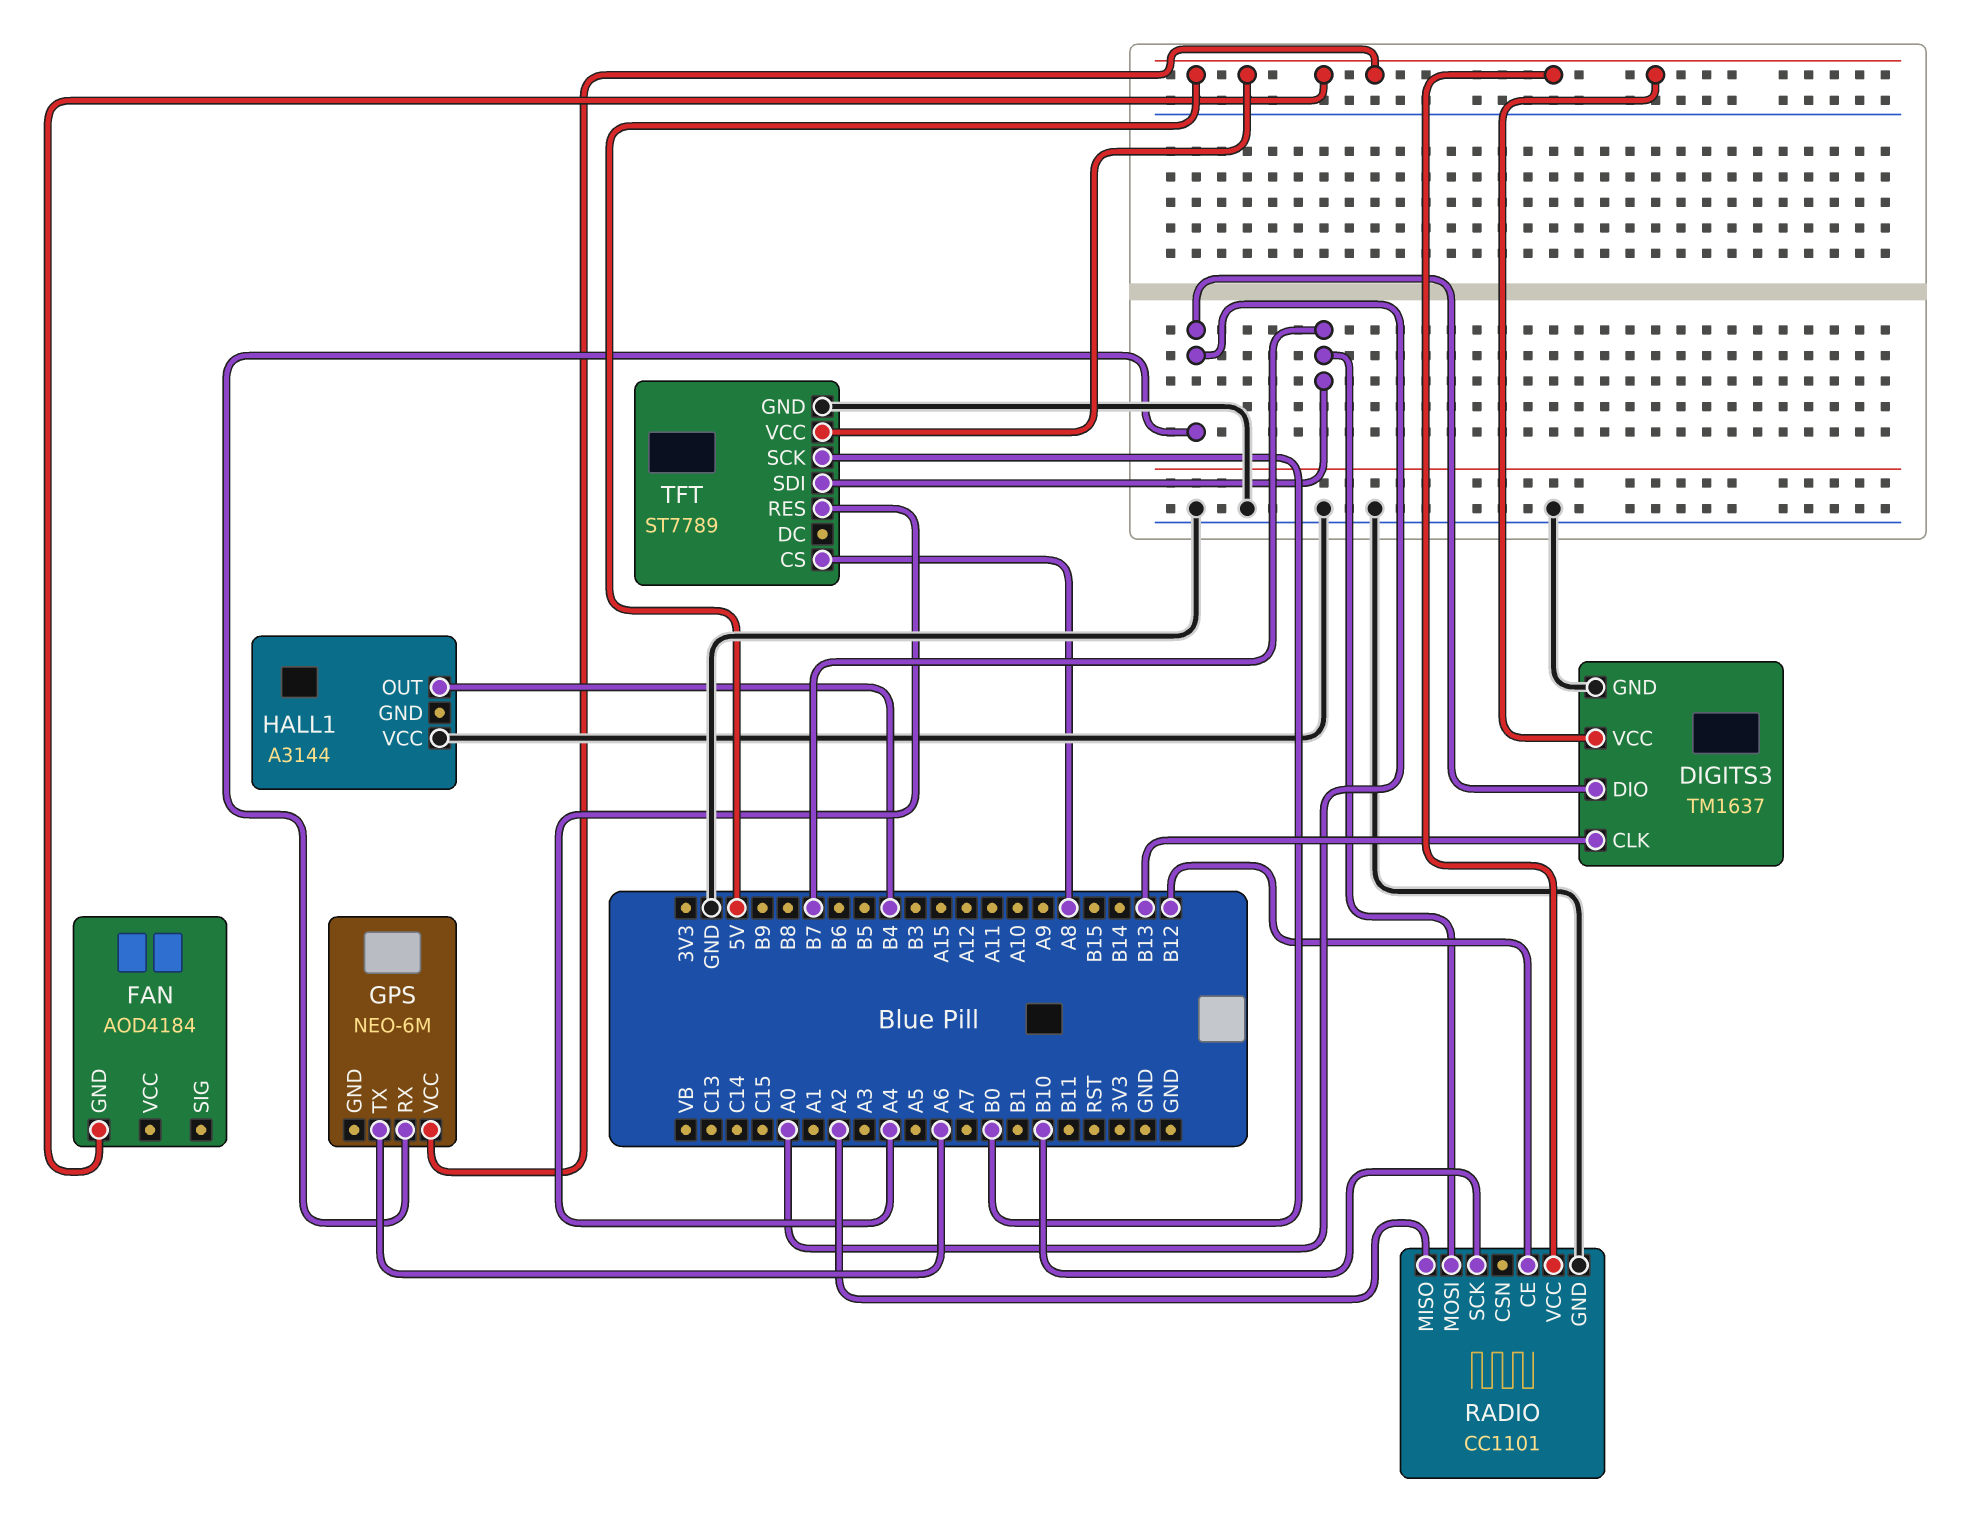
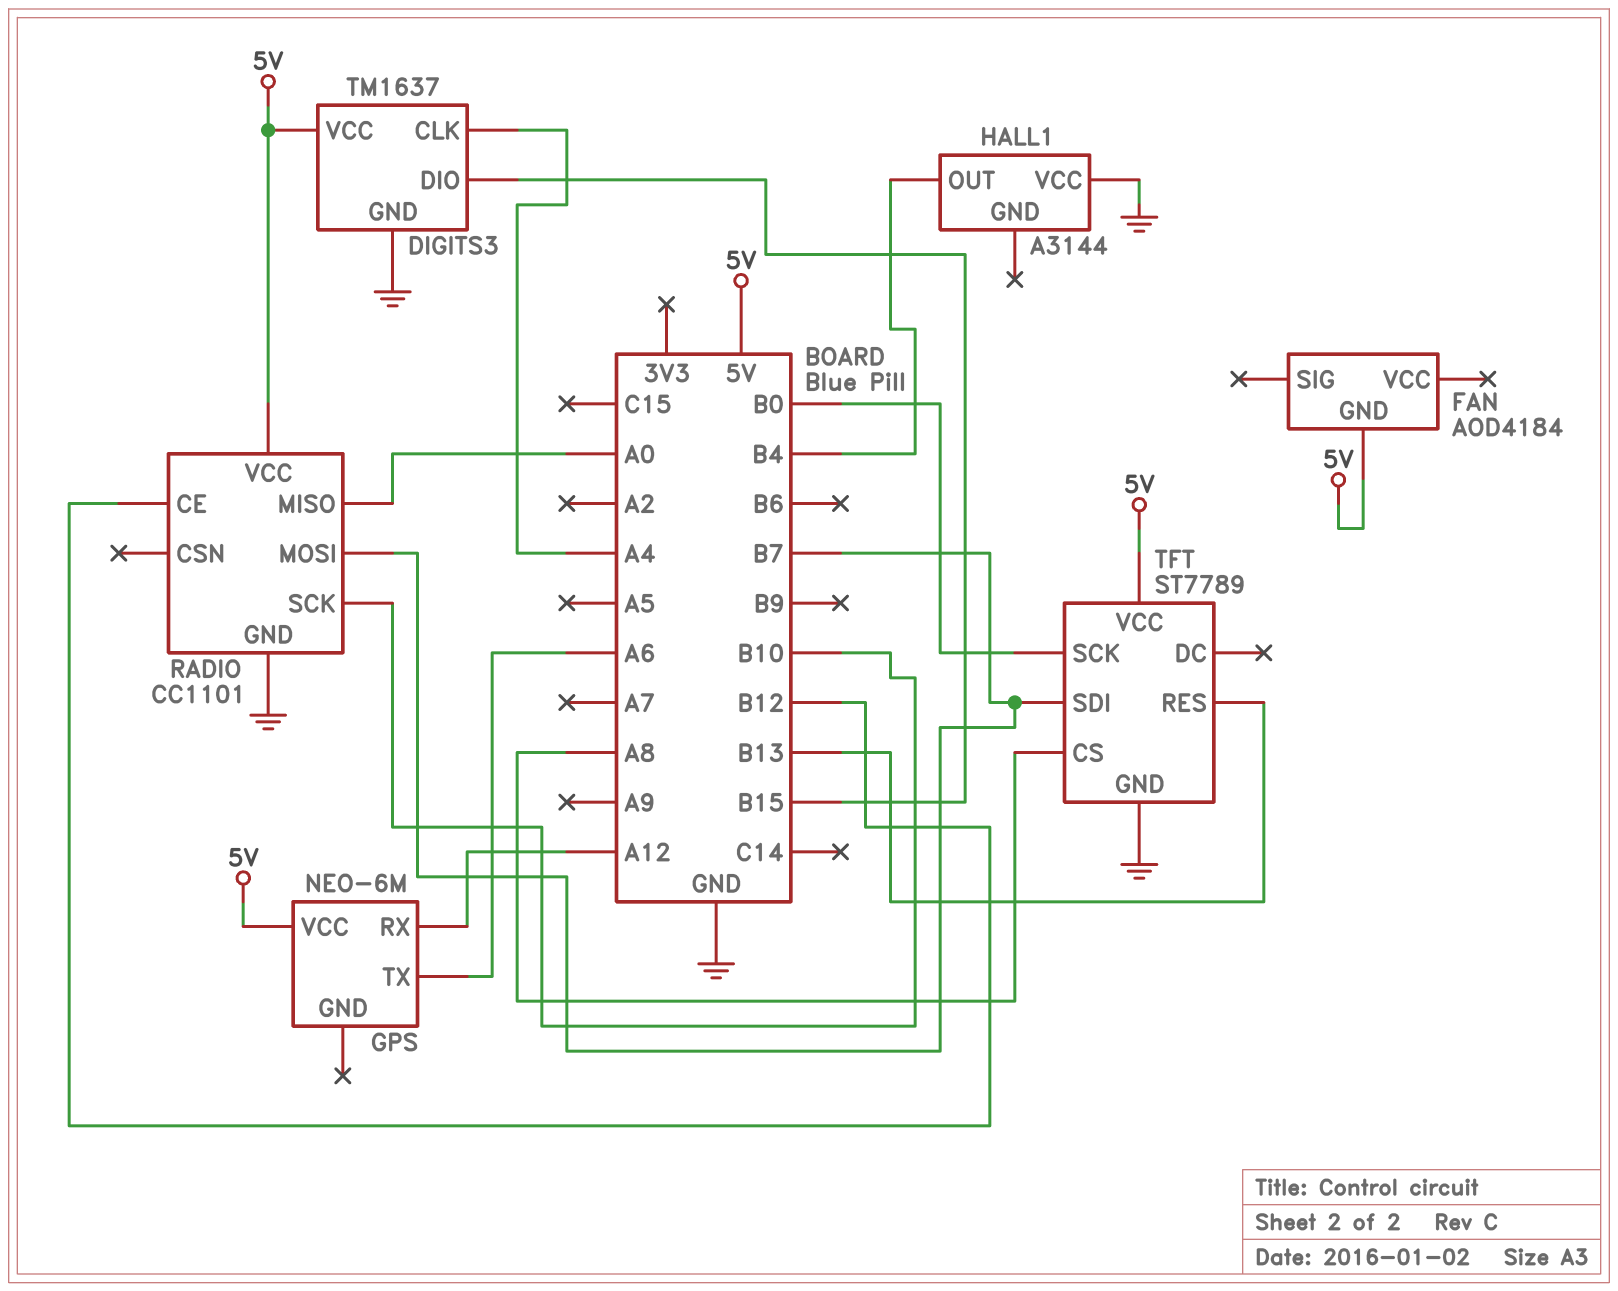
DIGITS3 pin CLK: B13 -> A4
DIGITS3 pin DIO: A0 -> B15
GPS pin RX: A0 -> A12
RADIO pin MISO: A2 -> A0
TFT pin RES: A4 -> B13

